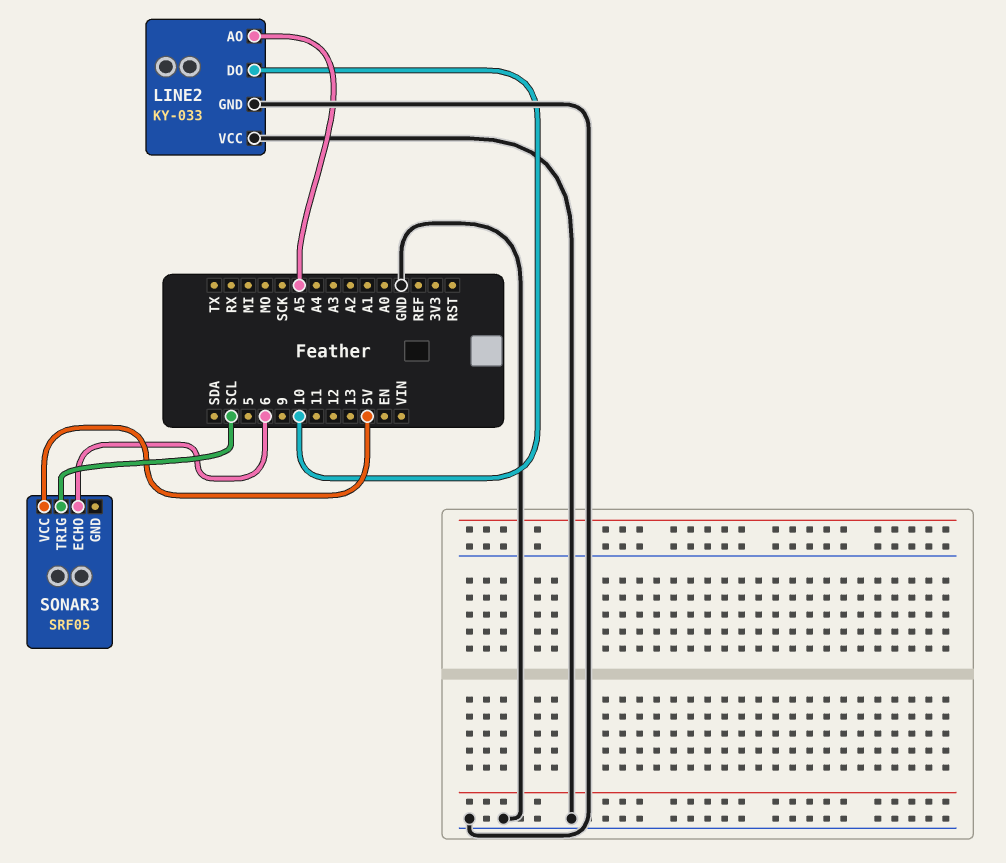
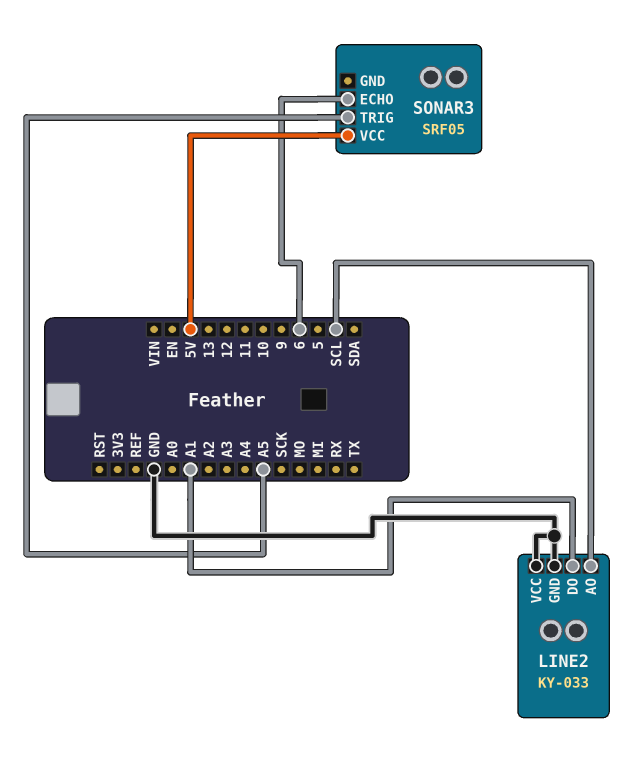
LINE2 pin AO: A5 -> SCL
LINE2 pin DO: 10 -> A1
SONAR3 pin TRIG: SCL -> A5

